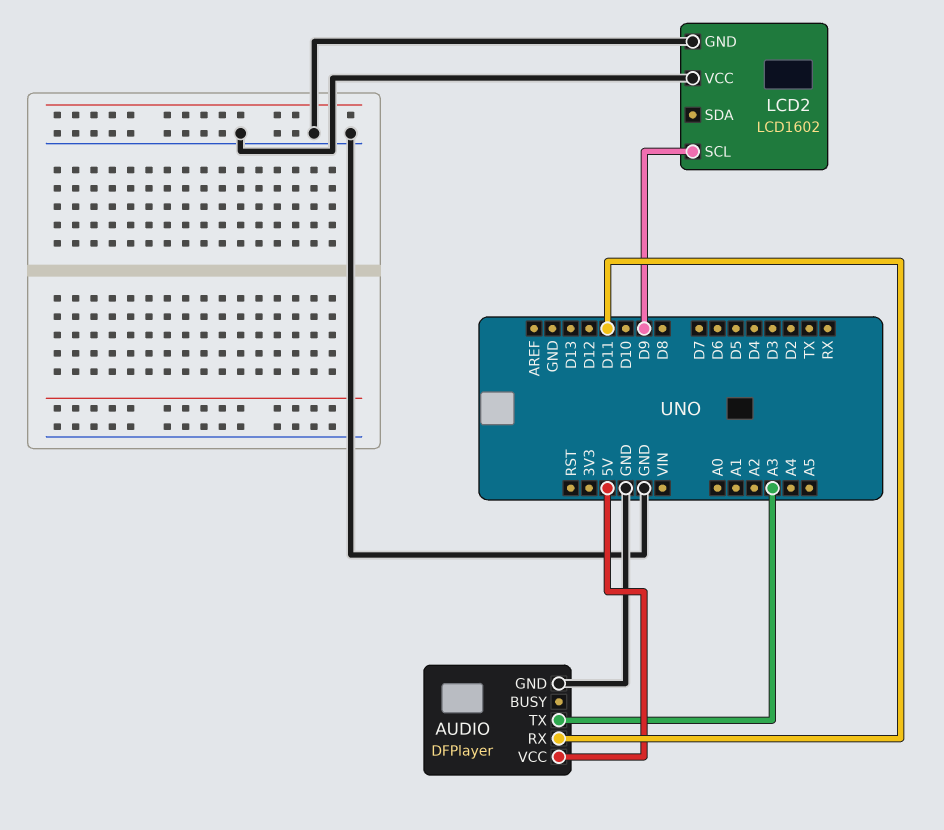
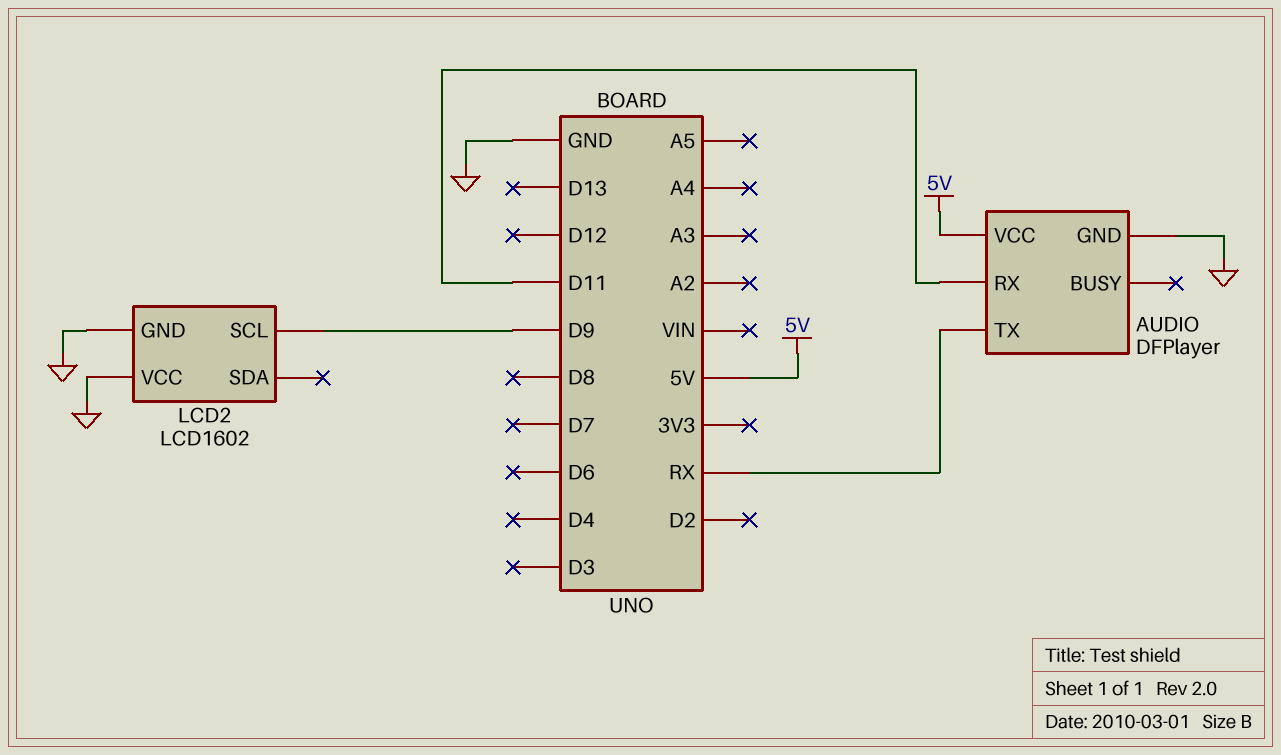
AUDIO pin TX: A3 -> RX

